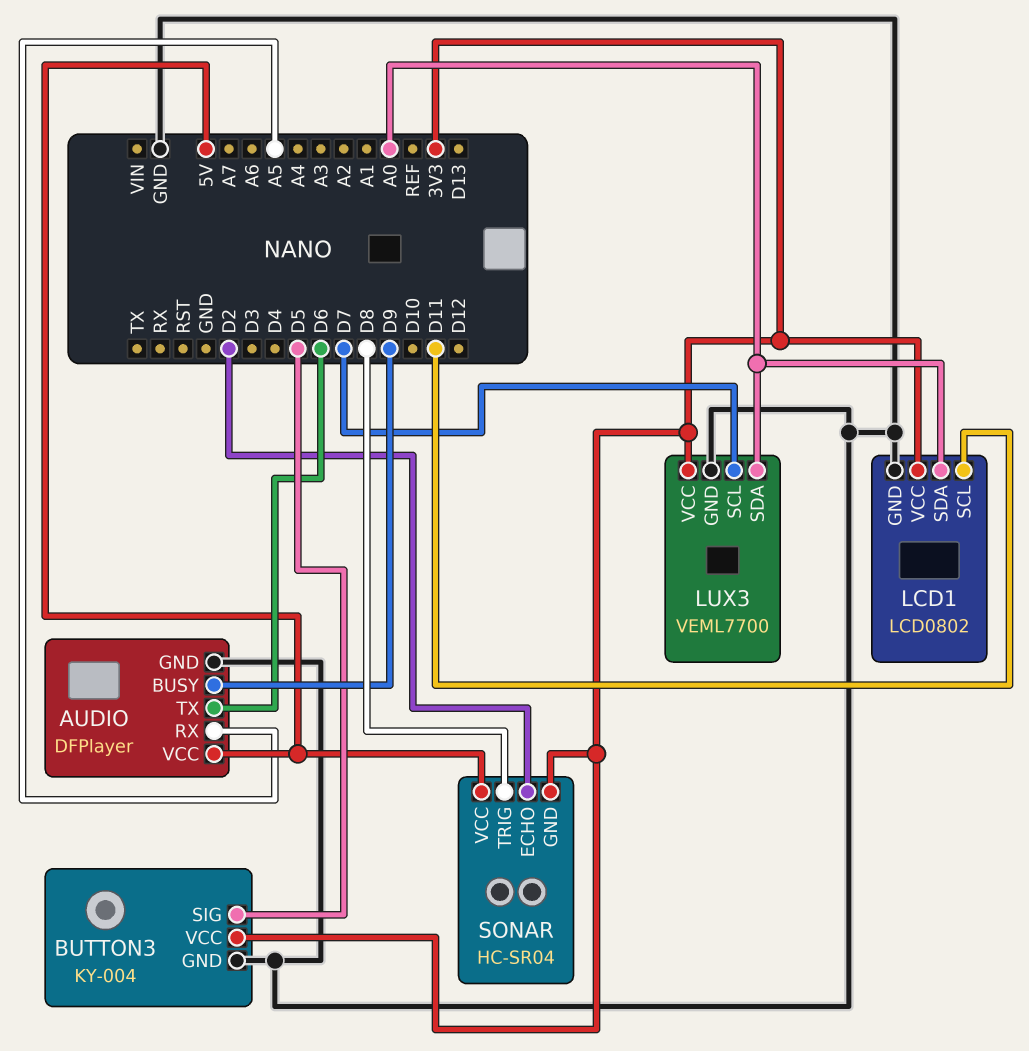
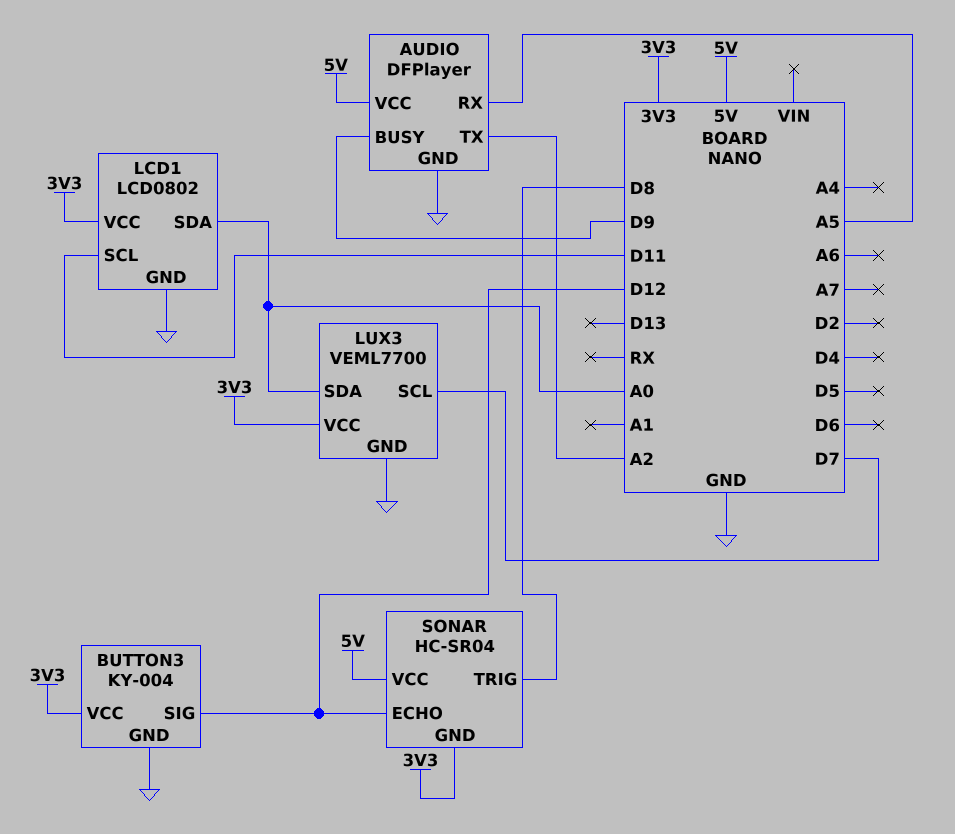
AUDIO pin TX: D6 -> A2
BUTTON3 pin SIG: D5 -> D12
SONAR pin ECHO: D2 -> D12

